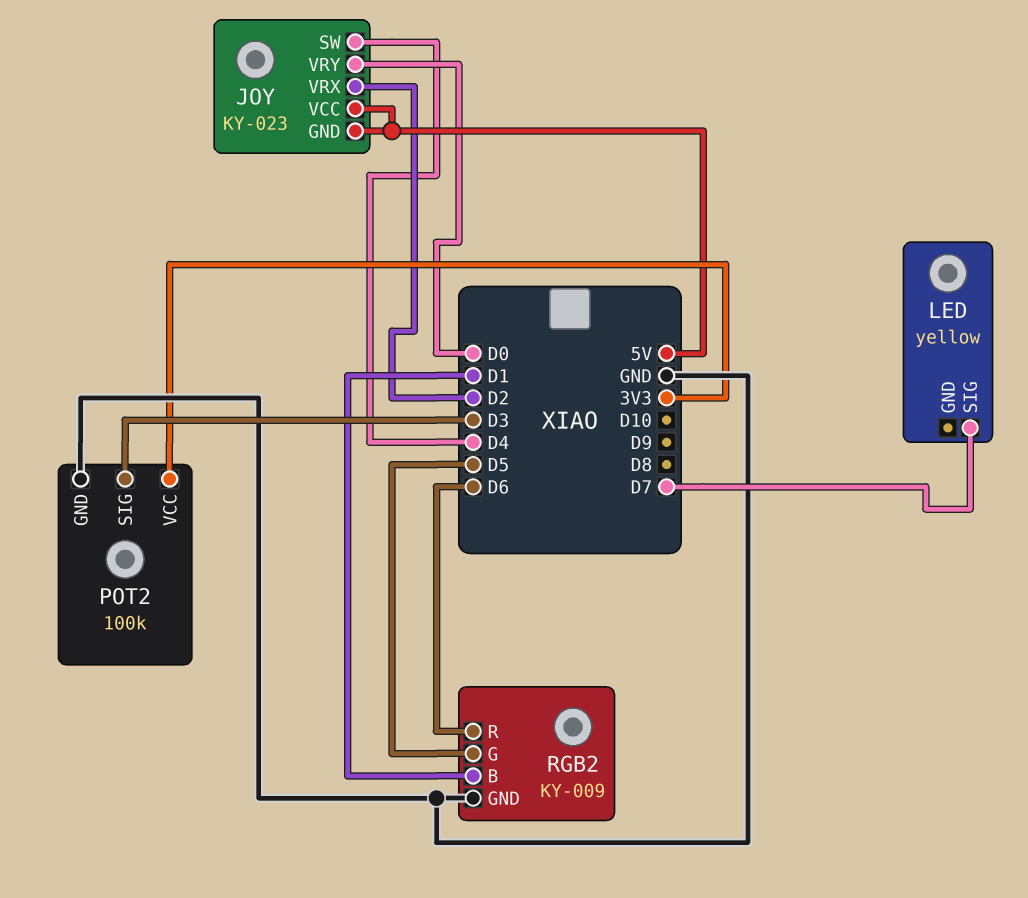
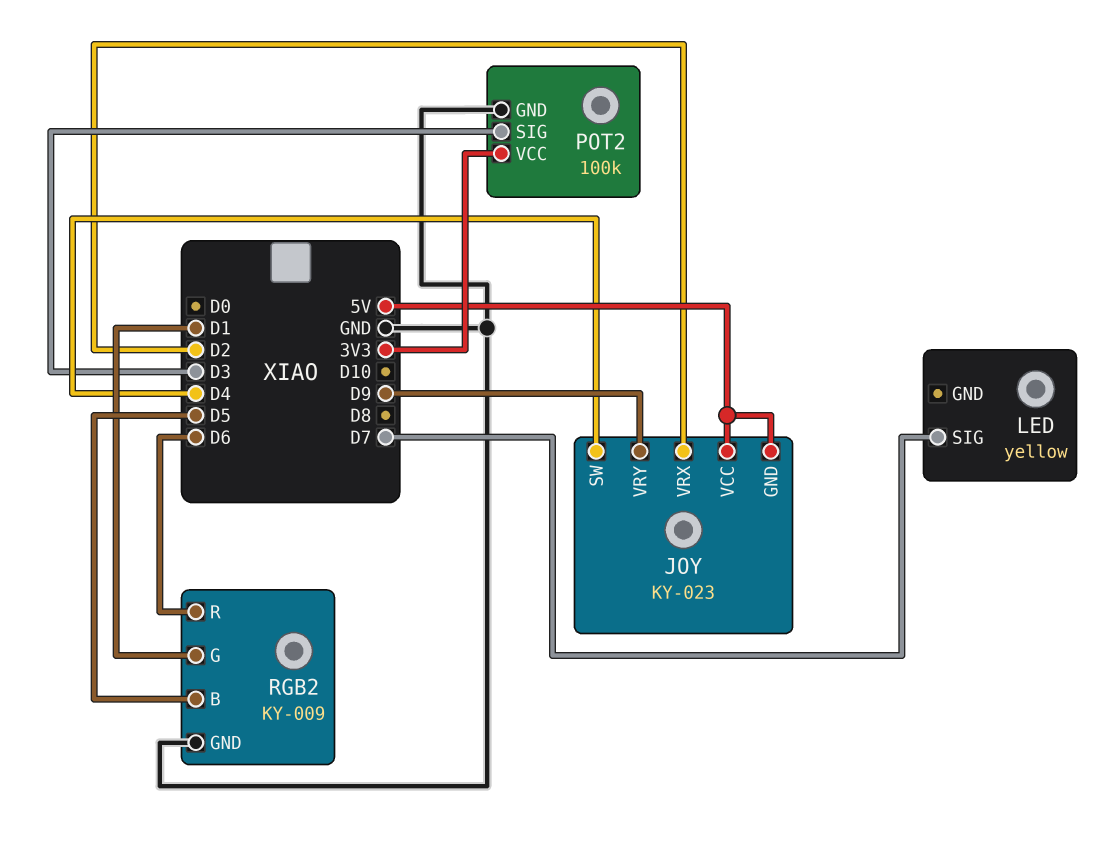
JOY pin VRY: D0 -> D9
RGB2 pin B: D1 -> D5
RGB2 pin G: D5 -> D1

